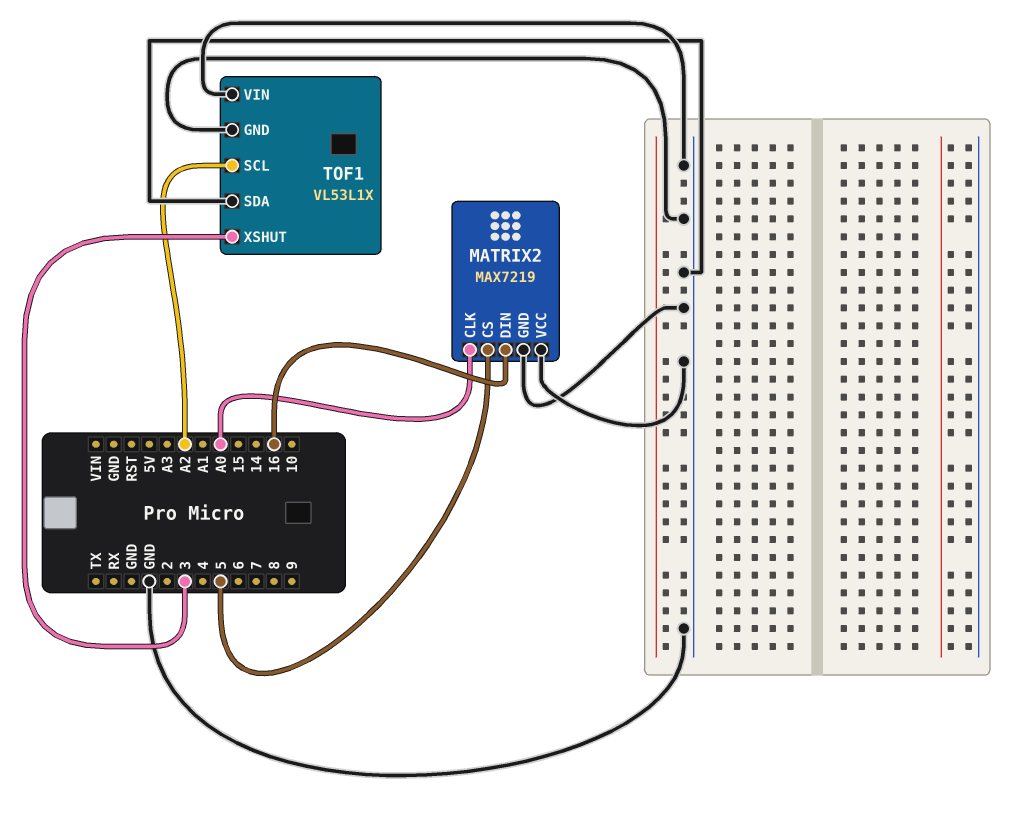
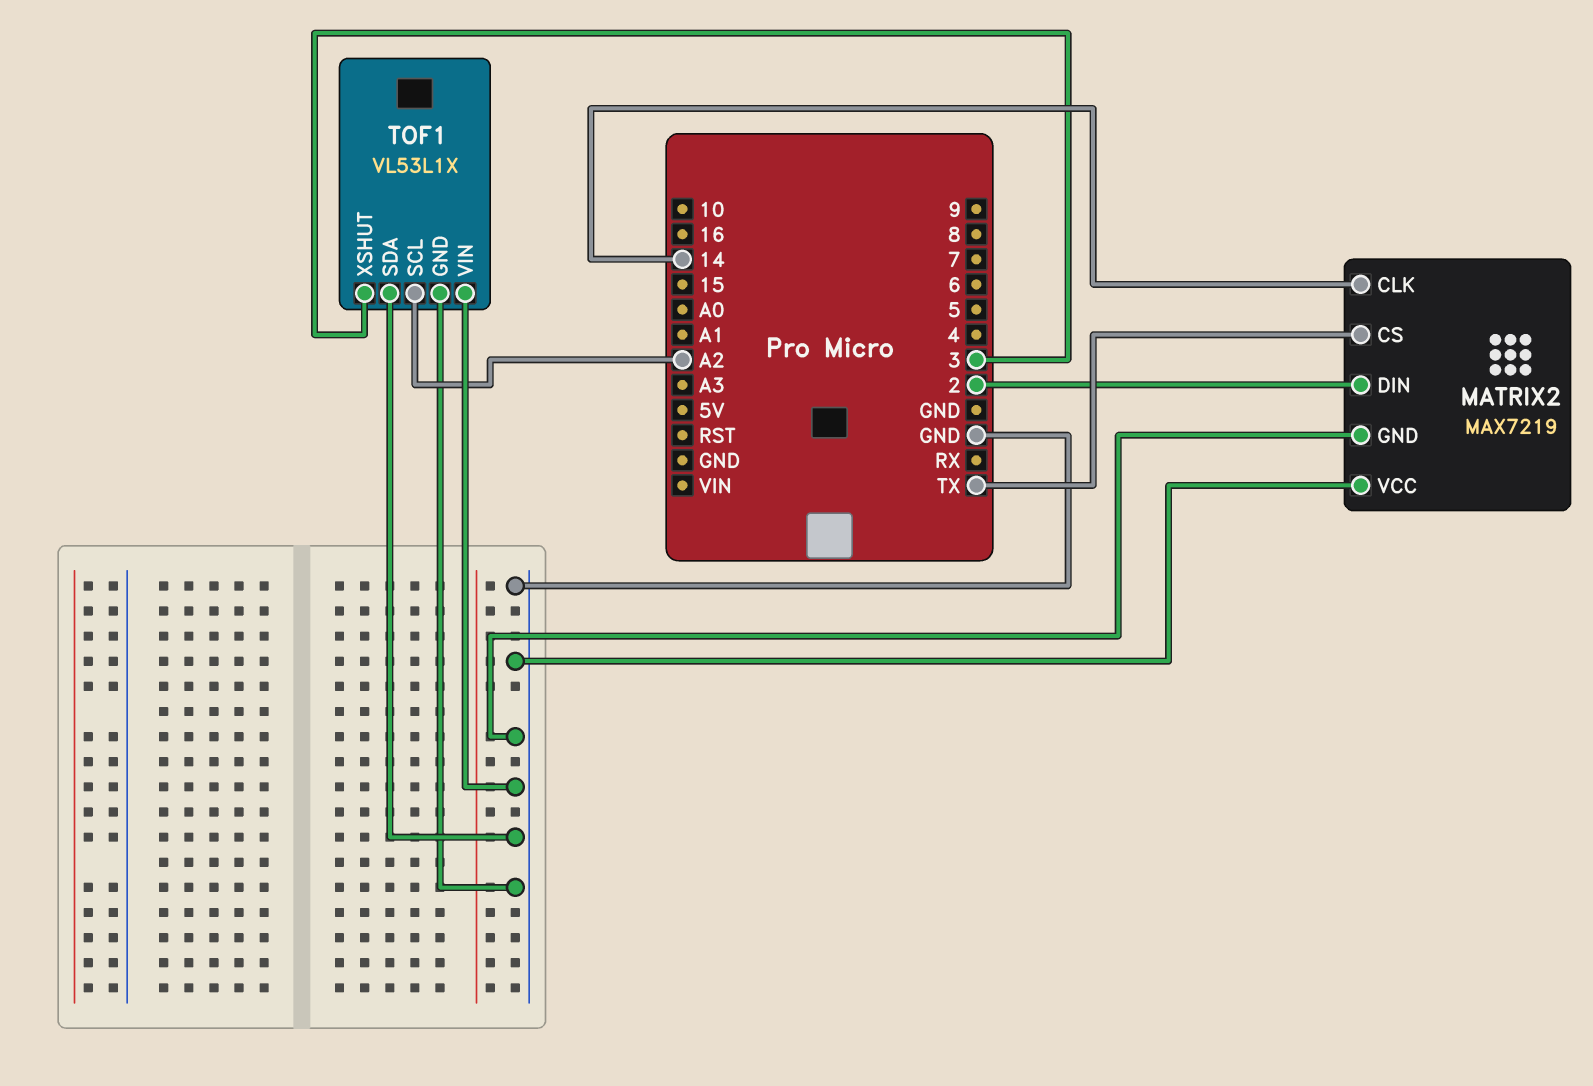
MATRIX2 pin CLK: A0 -> 14
MATRIX2 pin CS: 5 -> TX
MATRIX2 pin DIN: 16 -> 2

